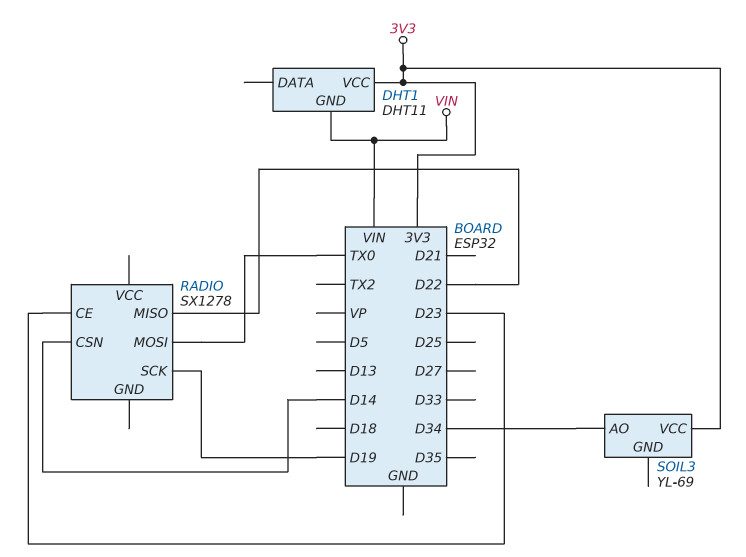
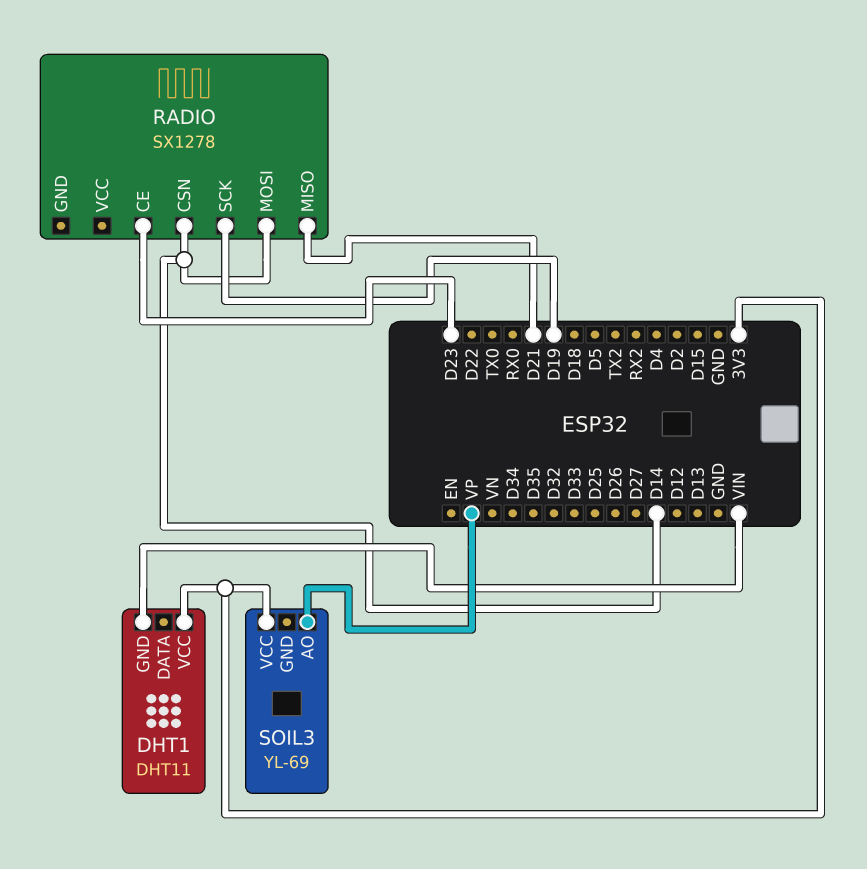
RADIO pin MISO: D22 -> D21
RADIO pin MOSI: TX0 -> D14
SOIL3 pin AO: D34 -> VP

